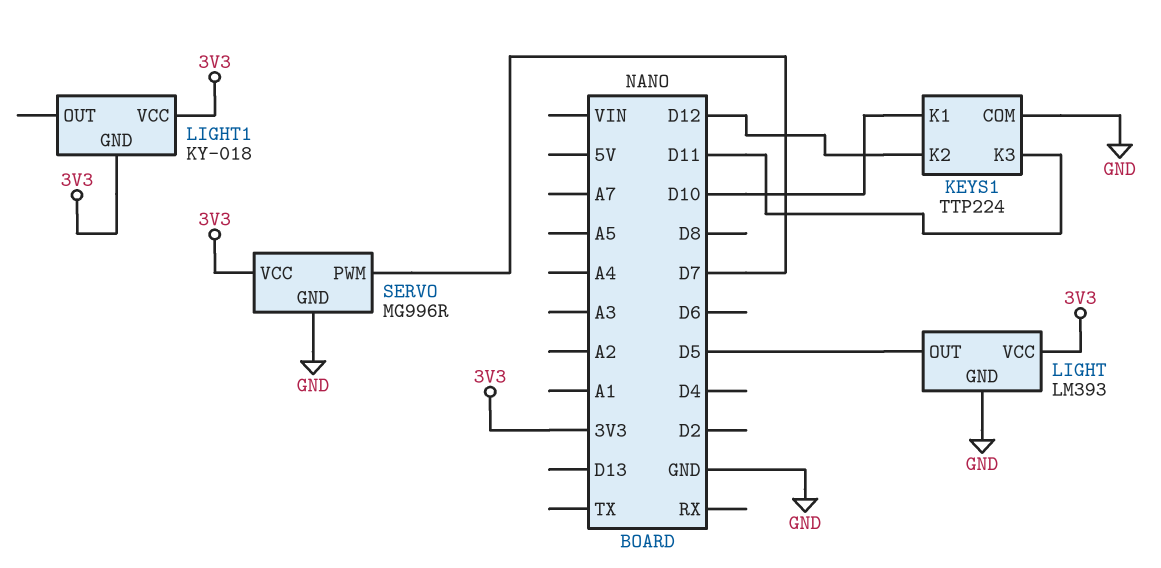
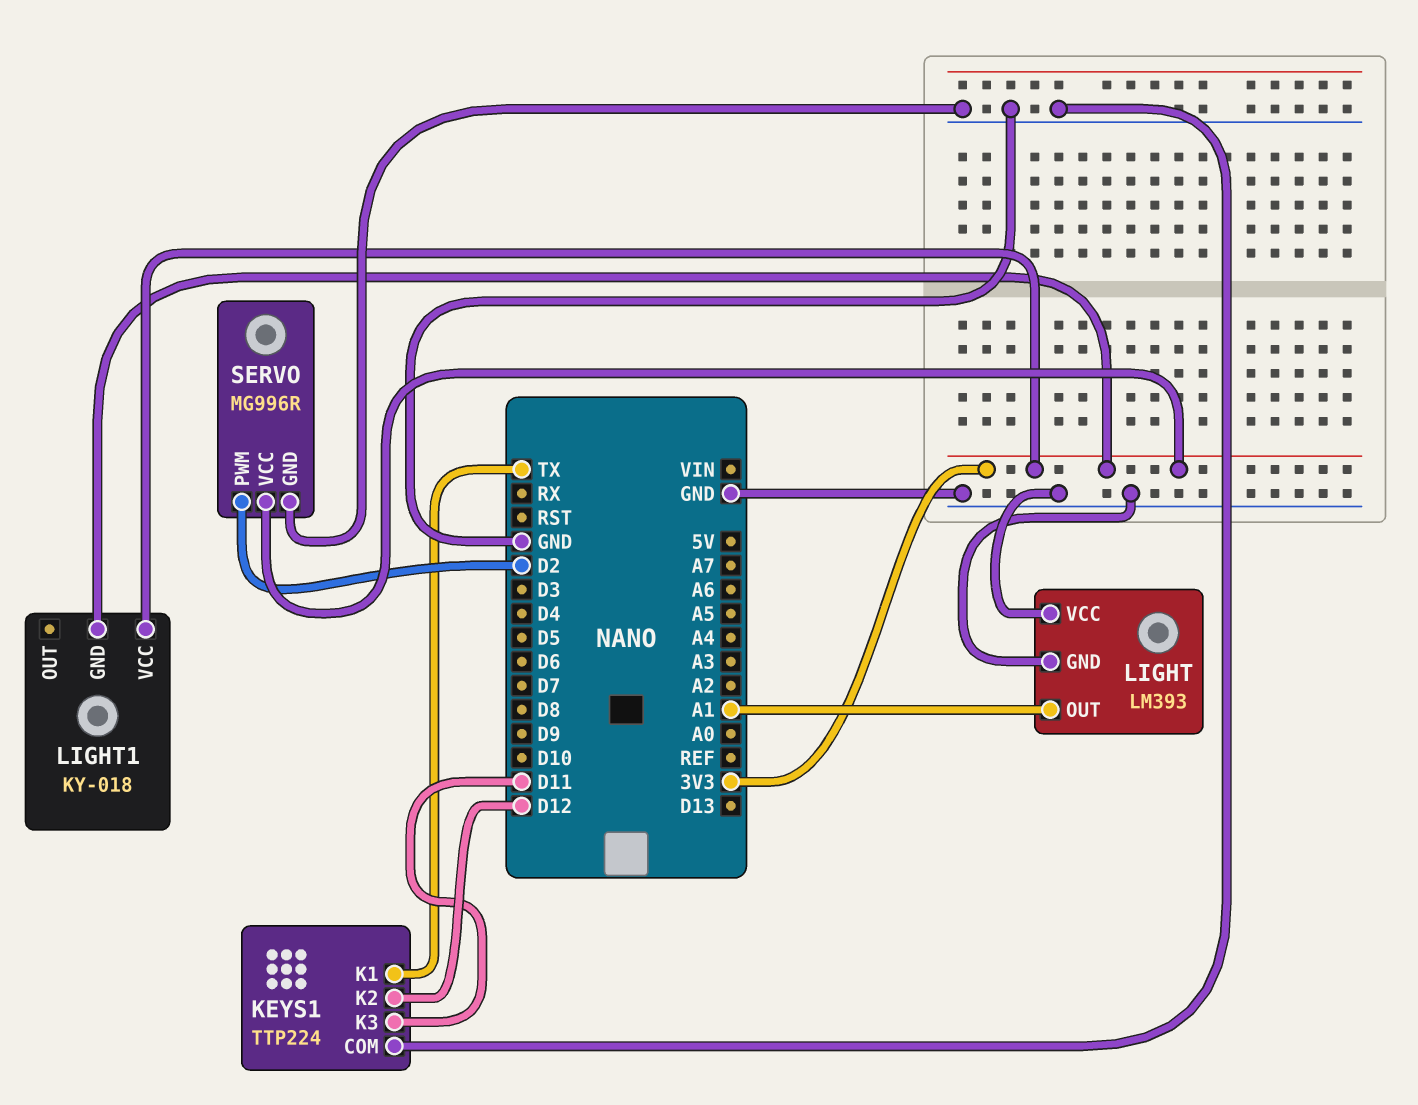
KEYS1 pin K1: D10 -> TX
LIGHT pin OUT: D5 -> A1
LIGHT pin VCC: 3V3 -> GND
SERVO pin PWM: D7 -> D2

